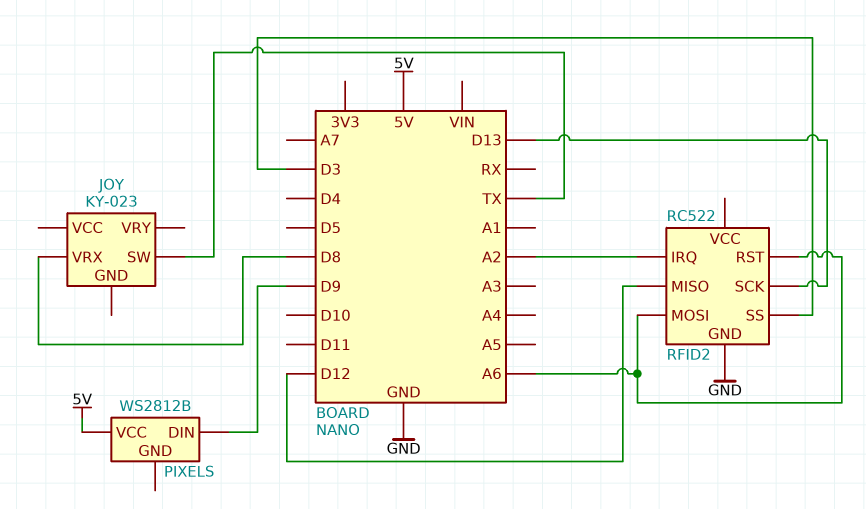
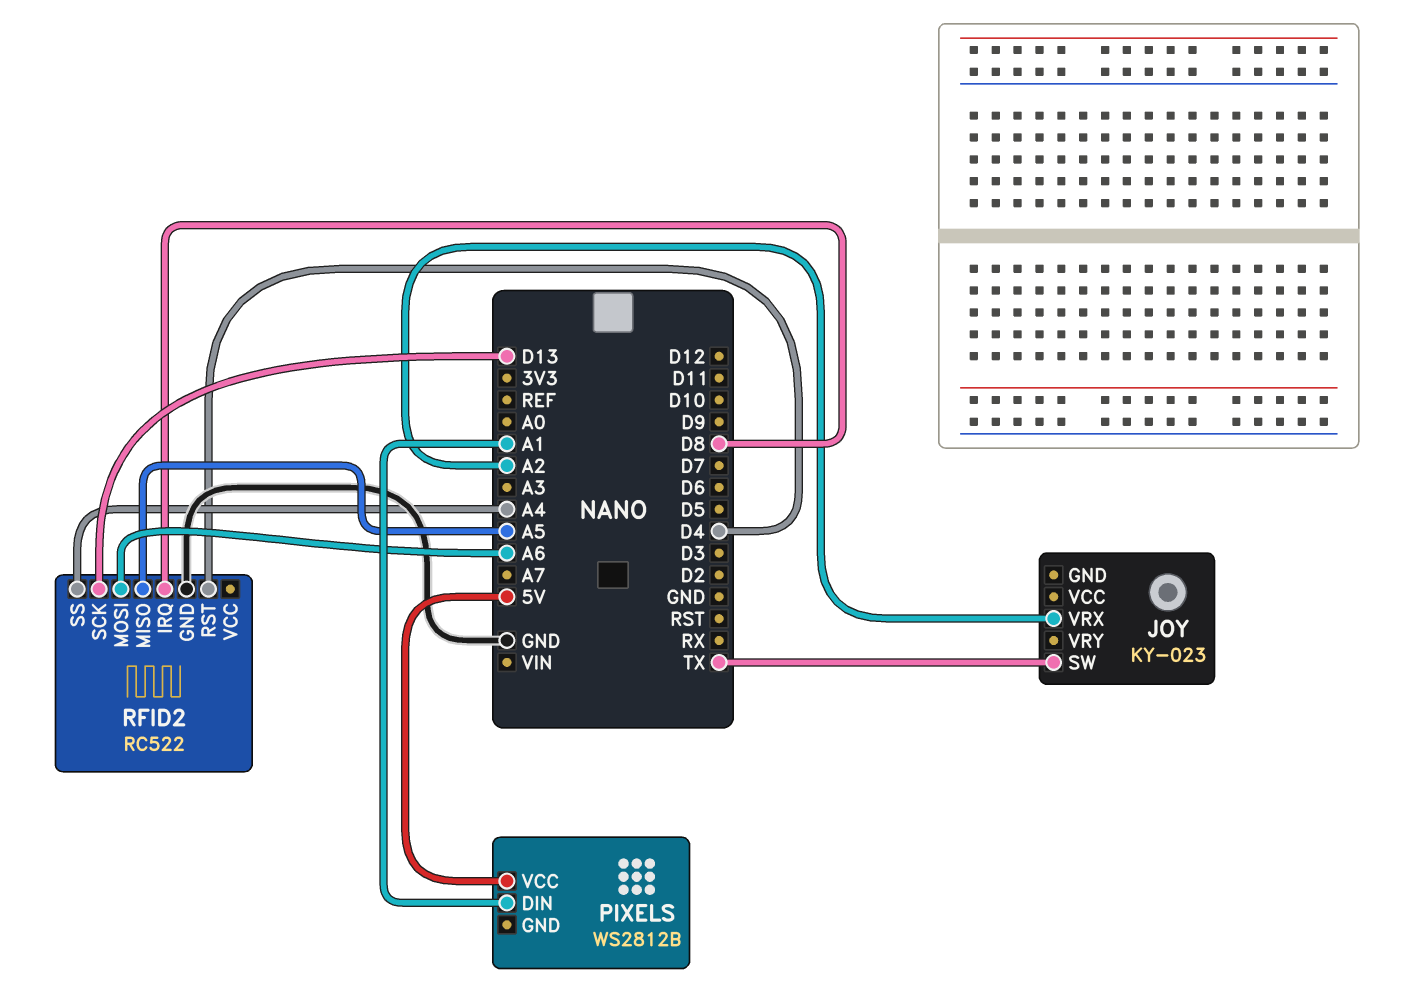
JOY pin VRX: D8 -> A2
PIXELS pin DIN: D9 -> A1
RFID2 pin IRQ: A2 -> D8
RFID2 pin MISO: D12 -> A5
RFID2 pin RST: A6 -> D4
RFID2 pin SS: D3 -> A4

